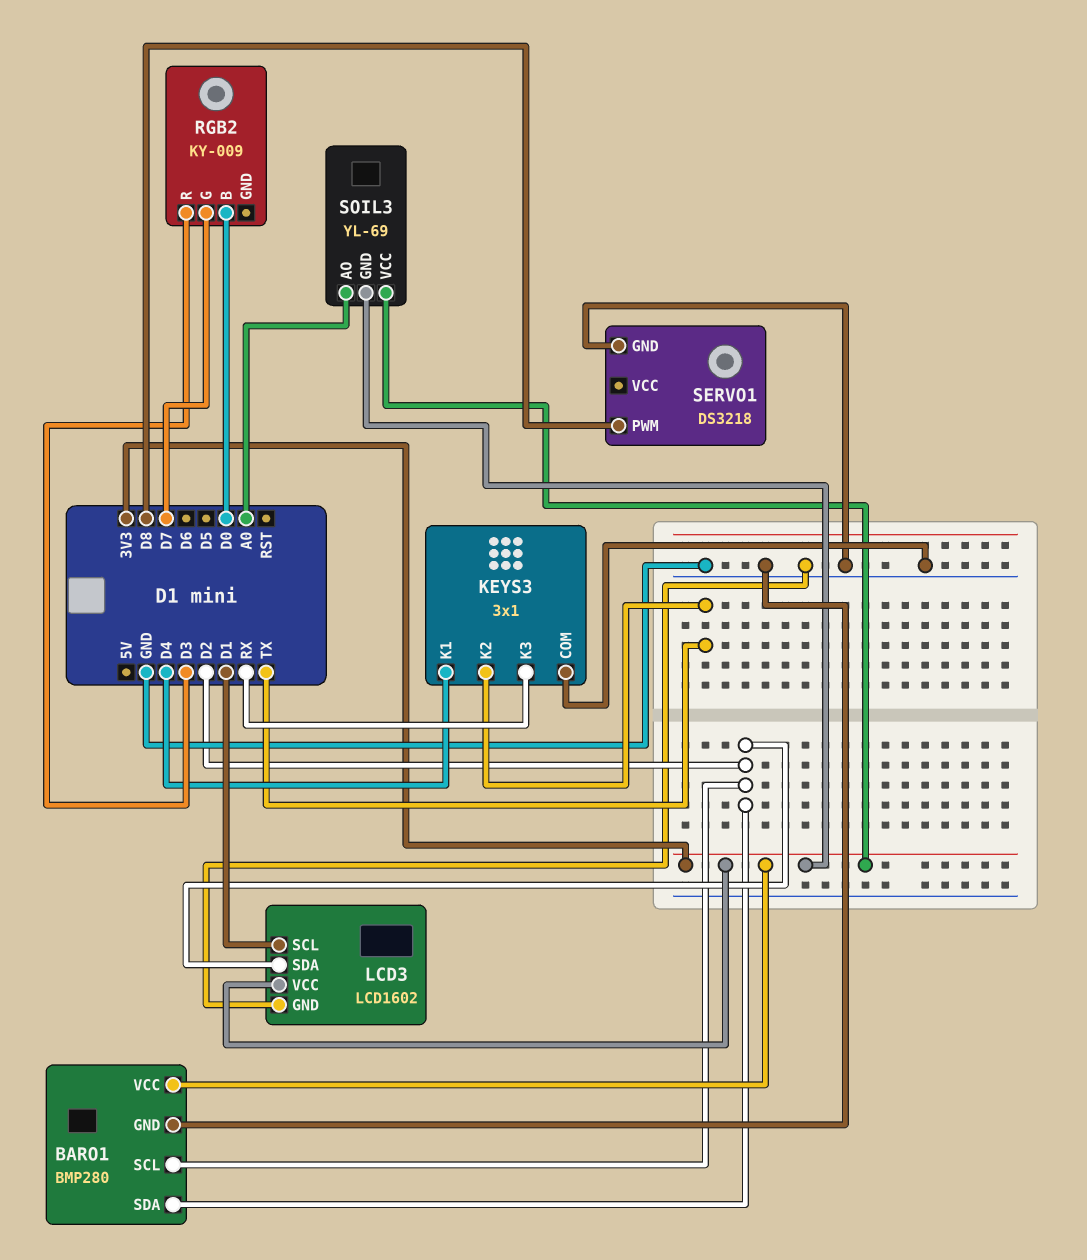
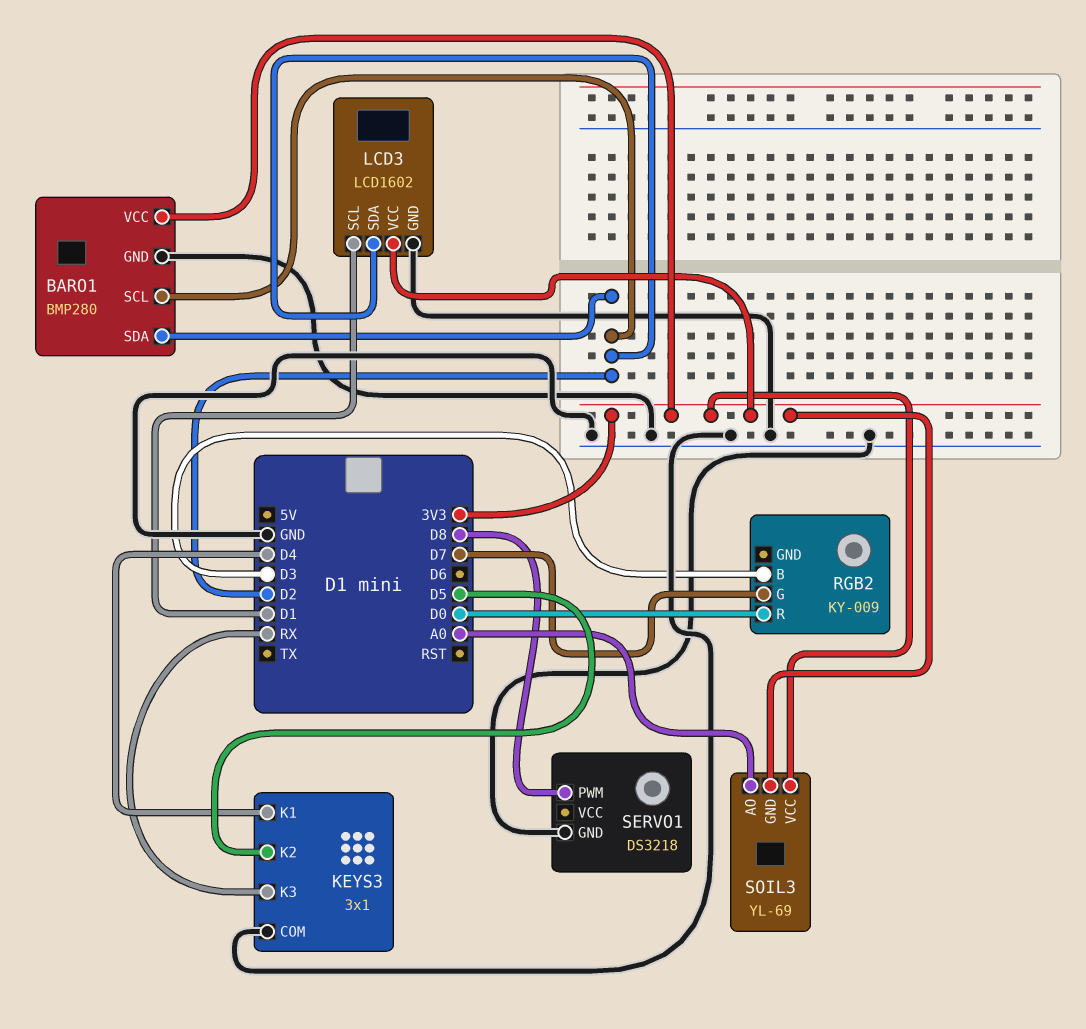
KEYS3 pin K2: TX -> D5
RGB2 pin B: D0 -> D3
RGB2 pin R: D3 -> D0

